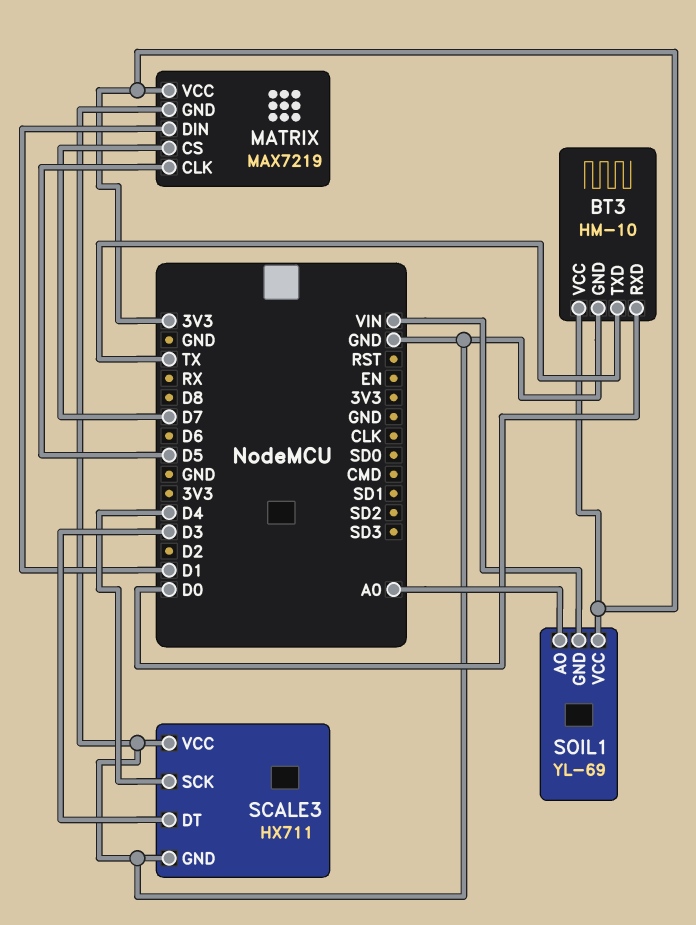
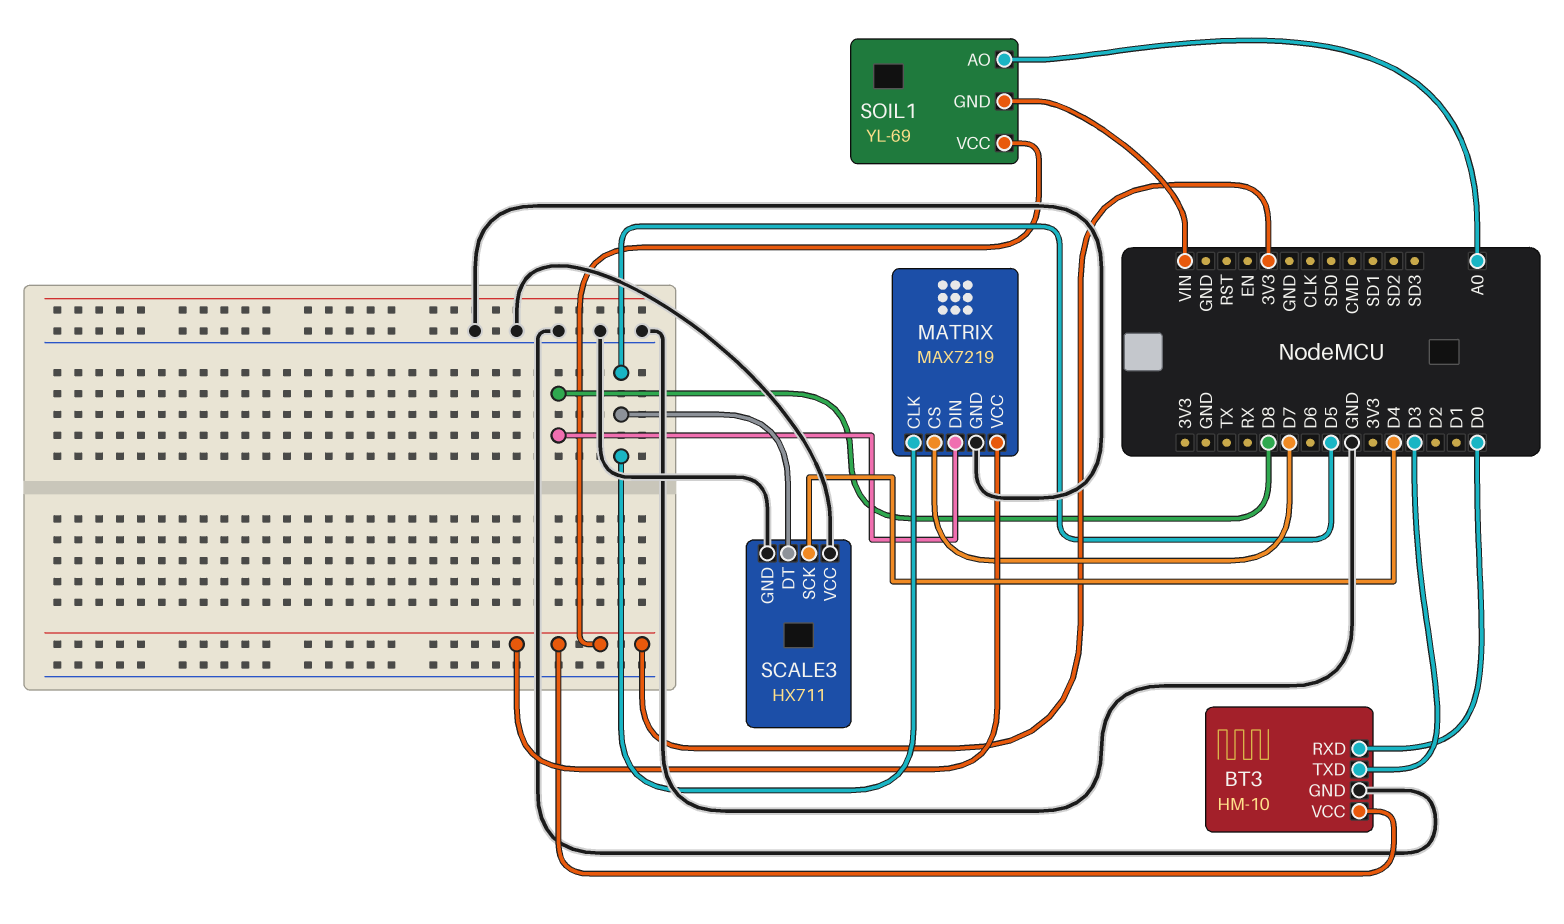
BT3 pin TXD: TX -> D3
MATRIX pin DIN: D1 -> D8
SCALE3 pin DT: D3 -> D5

